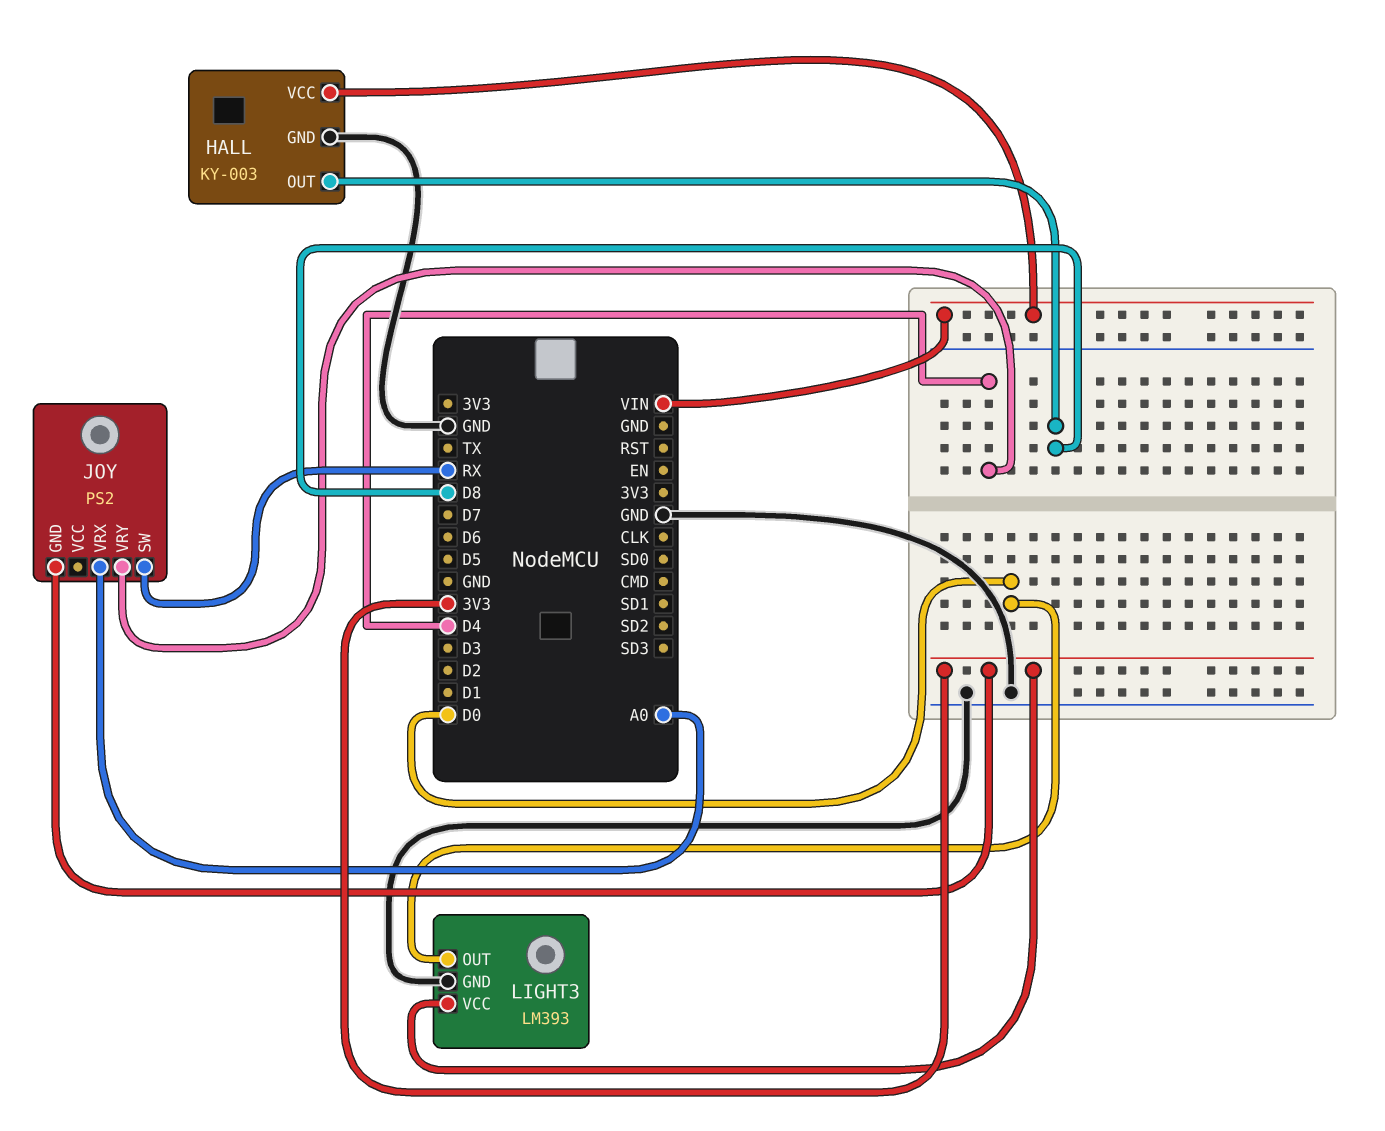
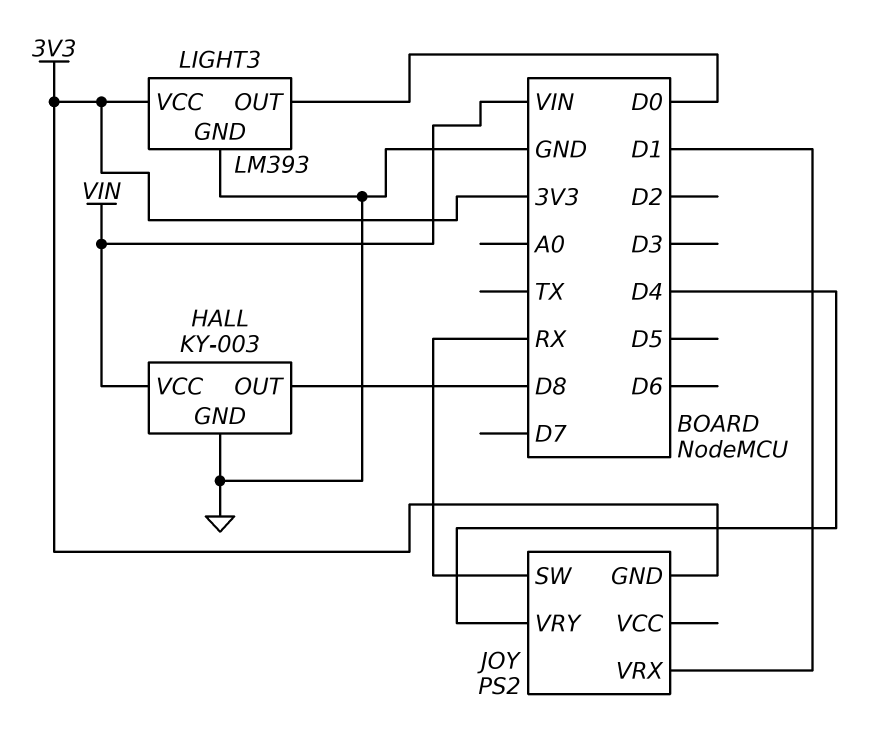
JOY pin VRX: A0 -> D1

